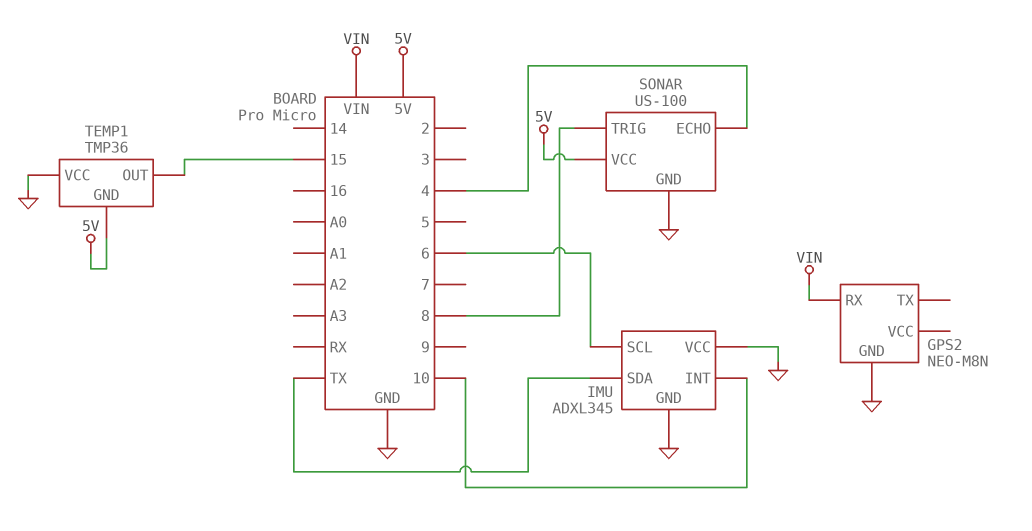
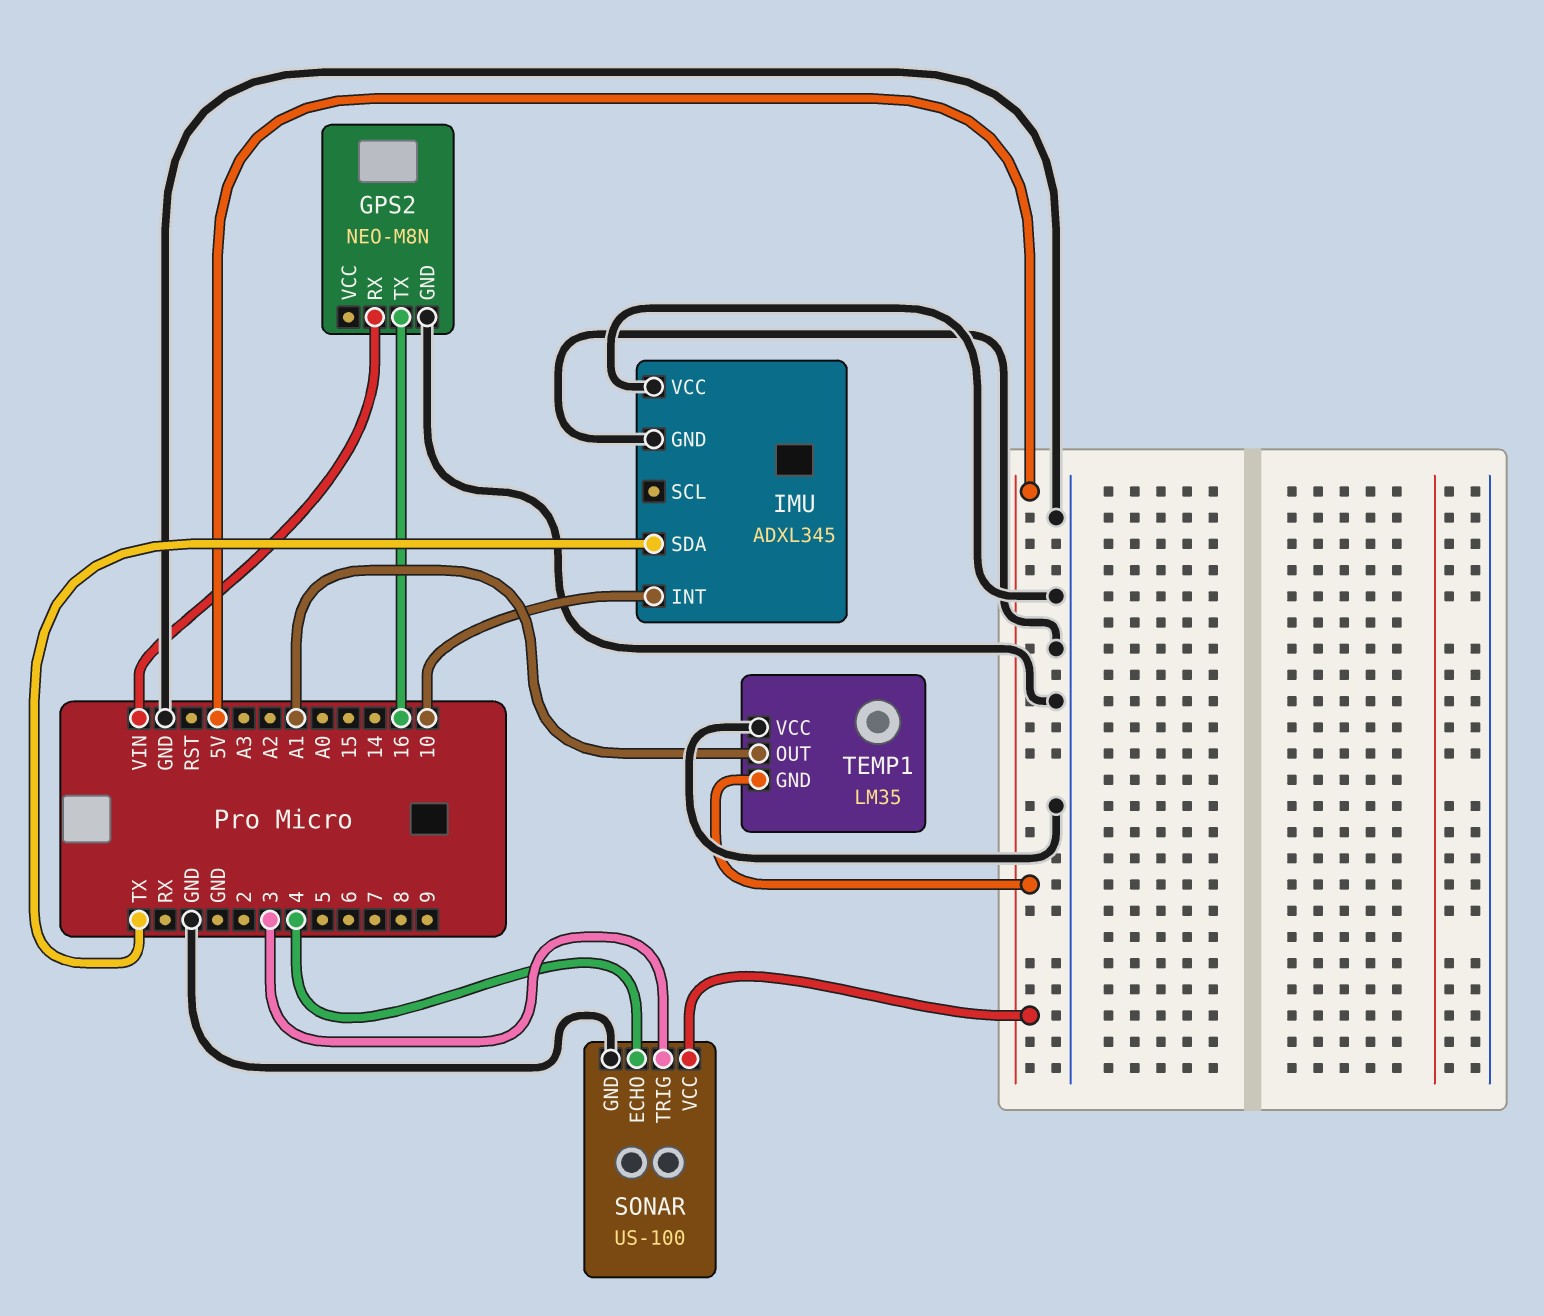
GPS2 pin TX: none -> 16
IMU pin SCL: 6 -> none
SONAR pin TRIG: 8 -> 3
TEMP1: TMP36 -> LM35
TEMP1 pin OUT: 15 -> A1

